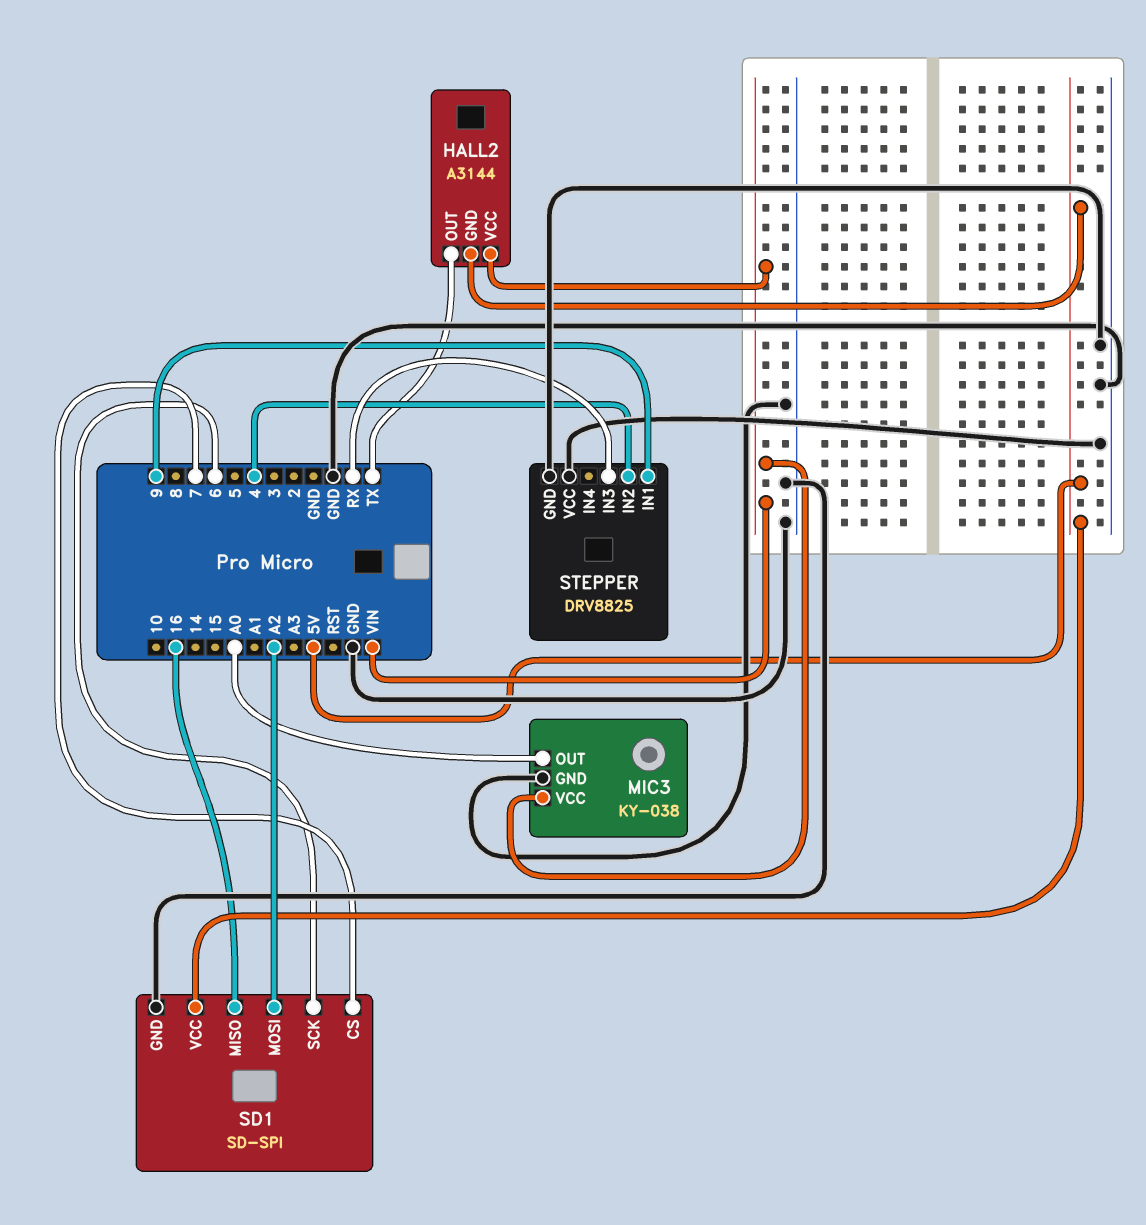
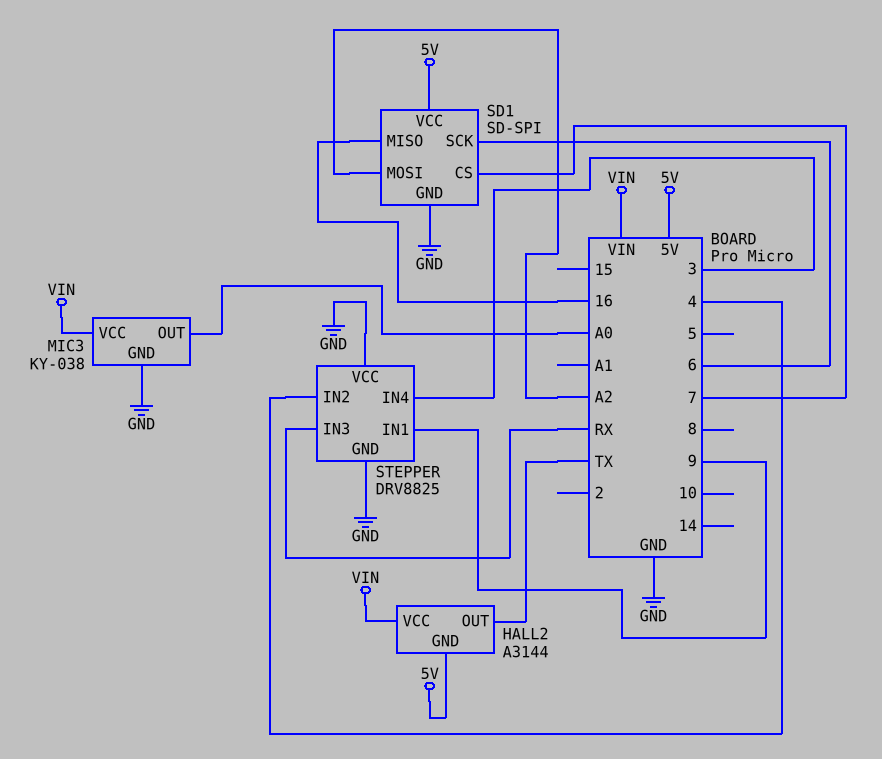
STEPPER pin IN4: none -> 3

